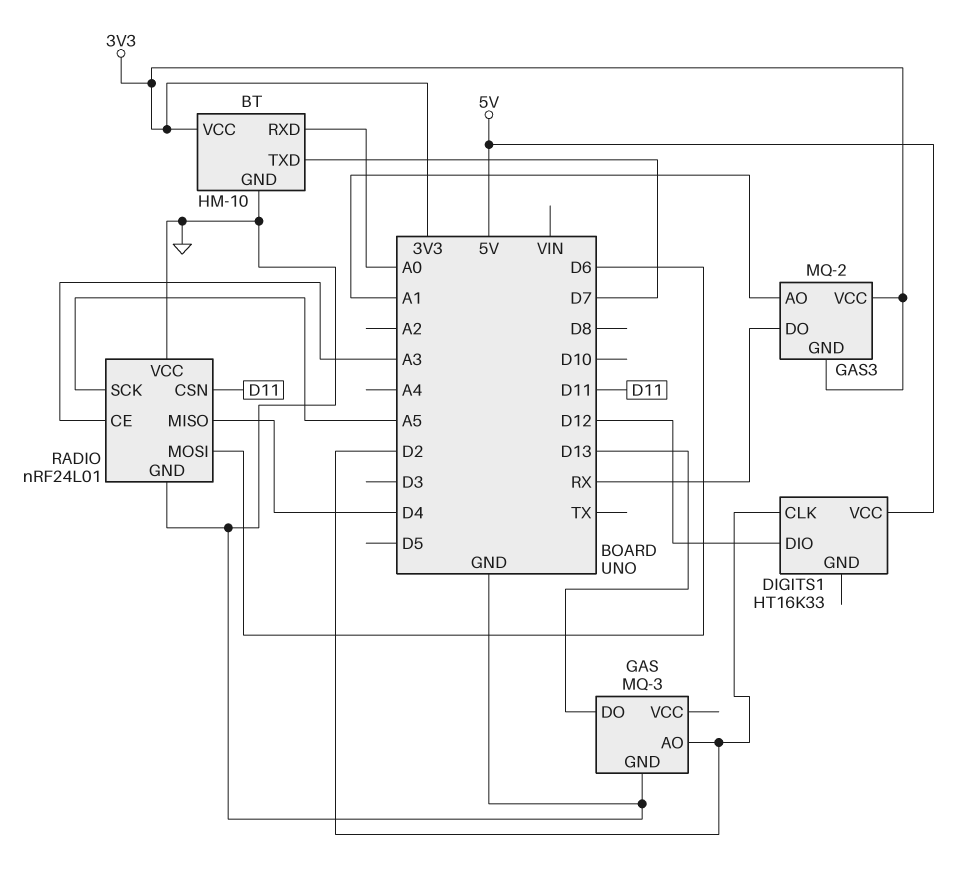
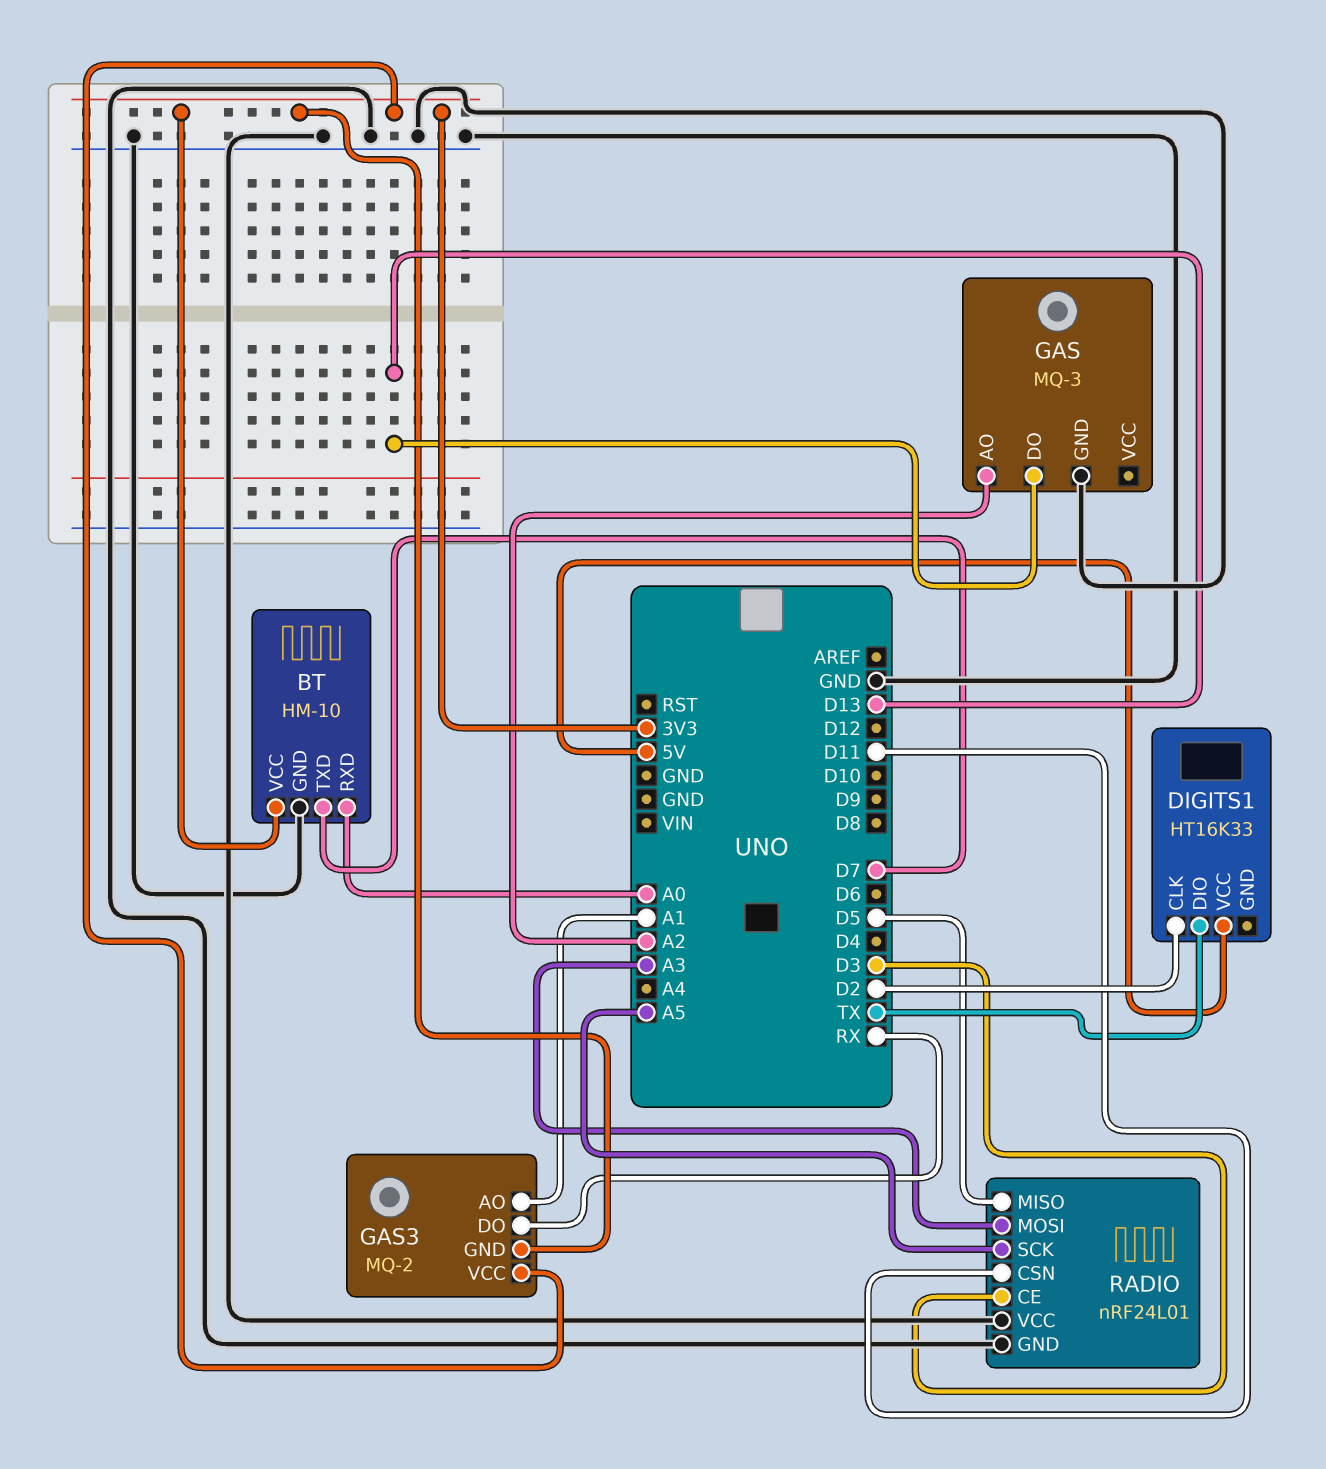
DIGITS1 pin DIO: D12 -> TX
GAS pin AO: D2 -> A2
RADIO pin CE: A3 -> D3
RADIO pin MISO: D4 -> D5
RADIO pin MOSI: D6 -> A3

